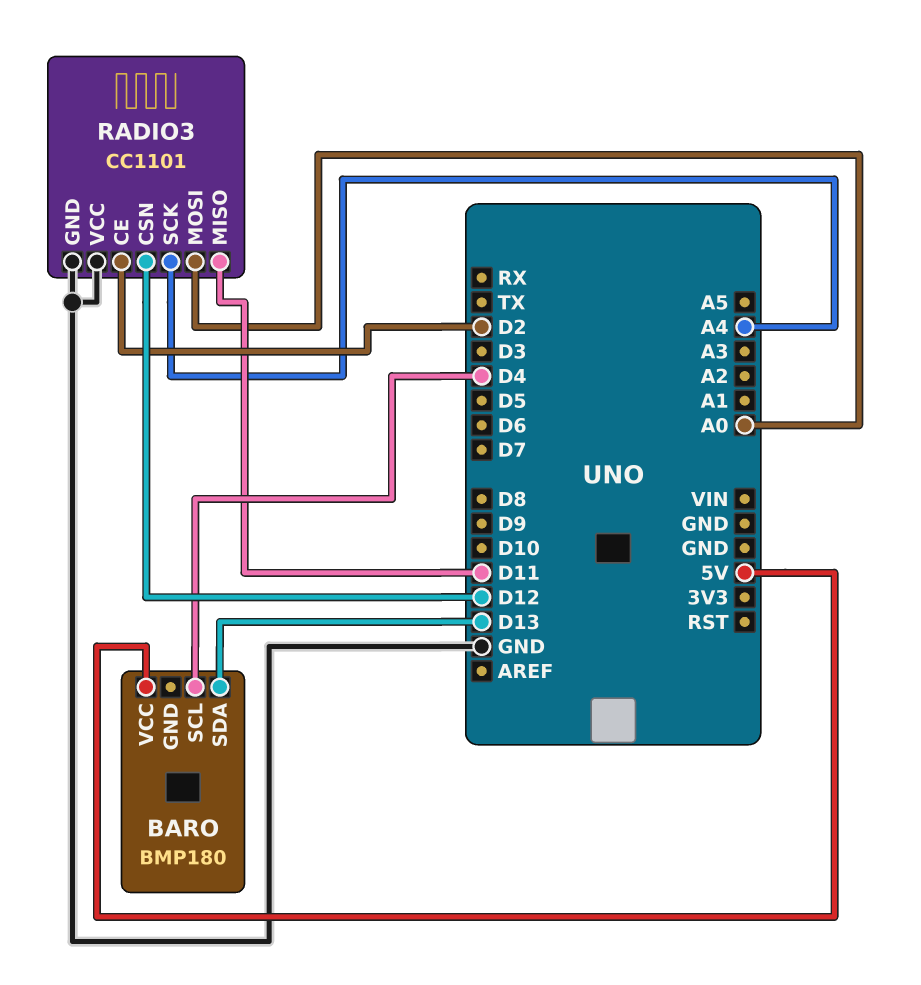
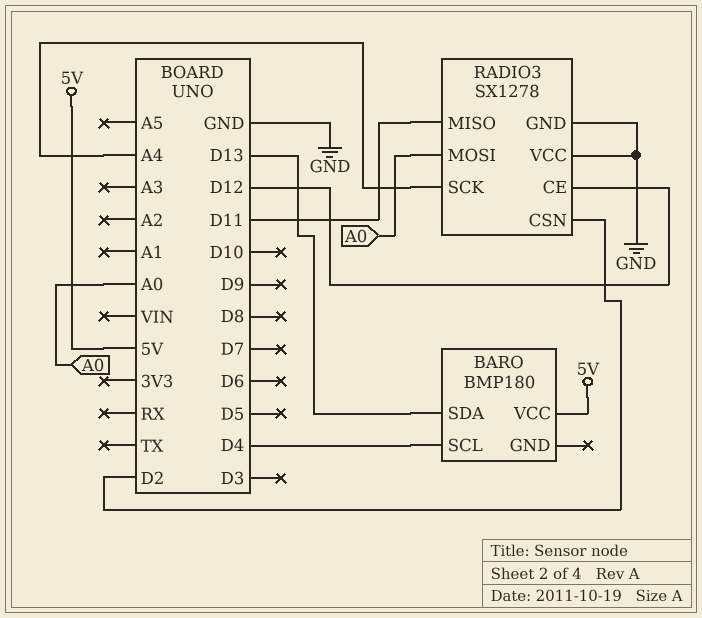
RADIO3: CC1101 -> SX1278
RADIO3 pin CE: D2 -> D12
RADIO3 pin CSN: D12 -> D2

